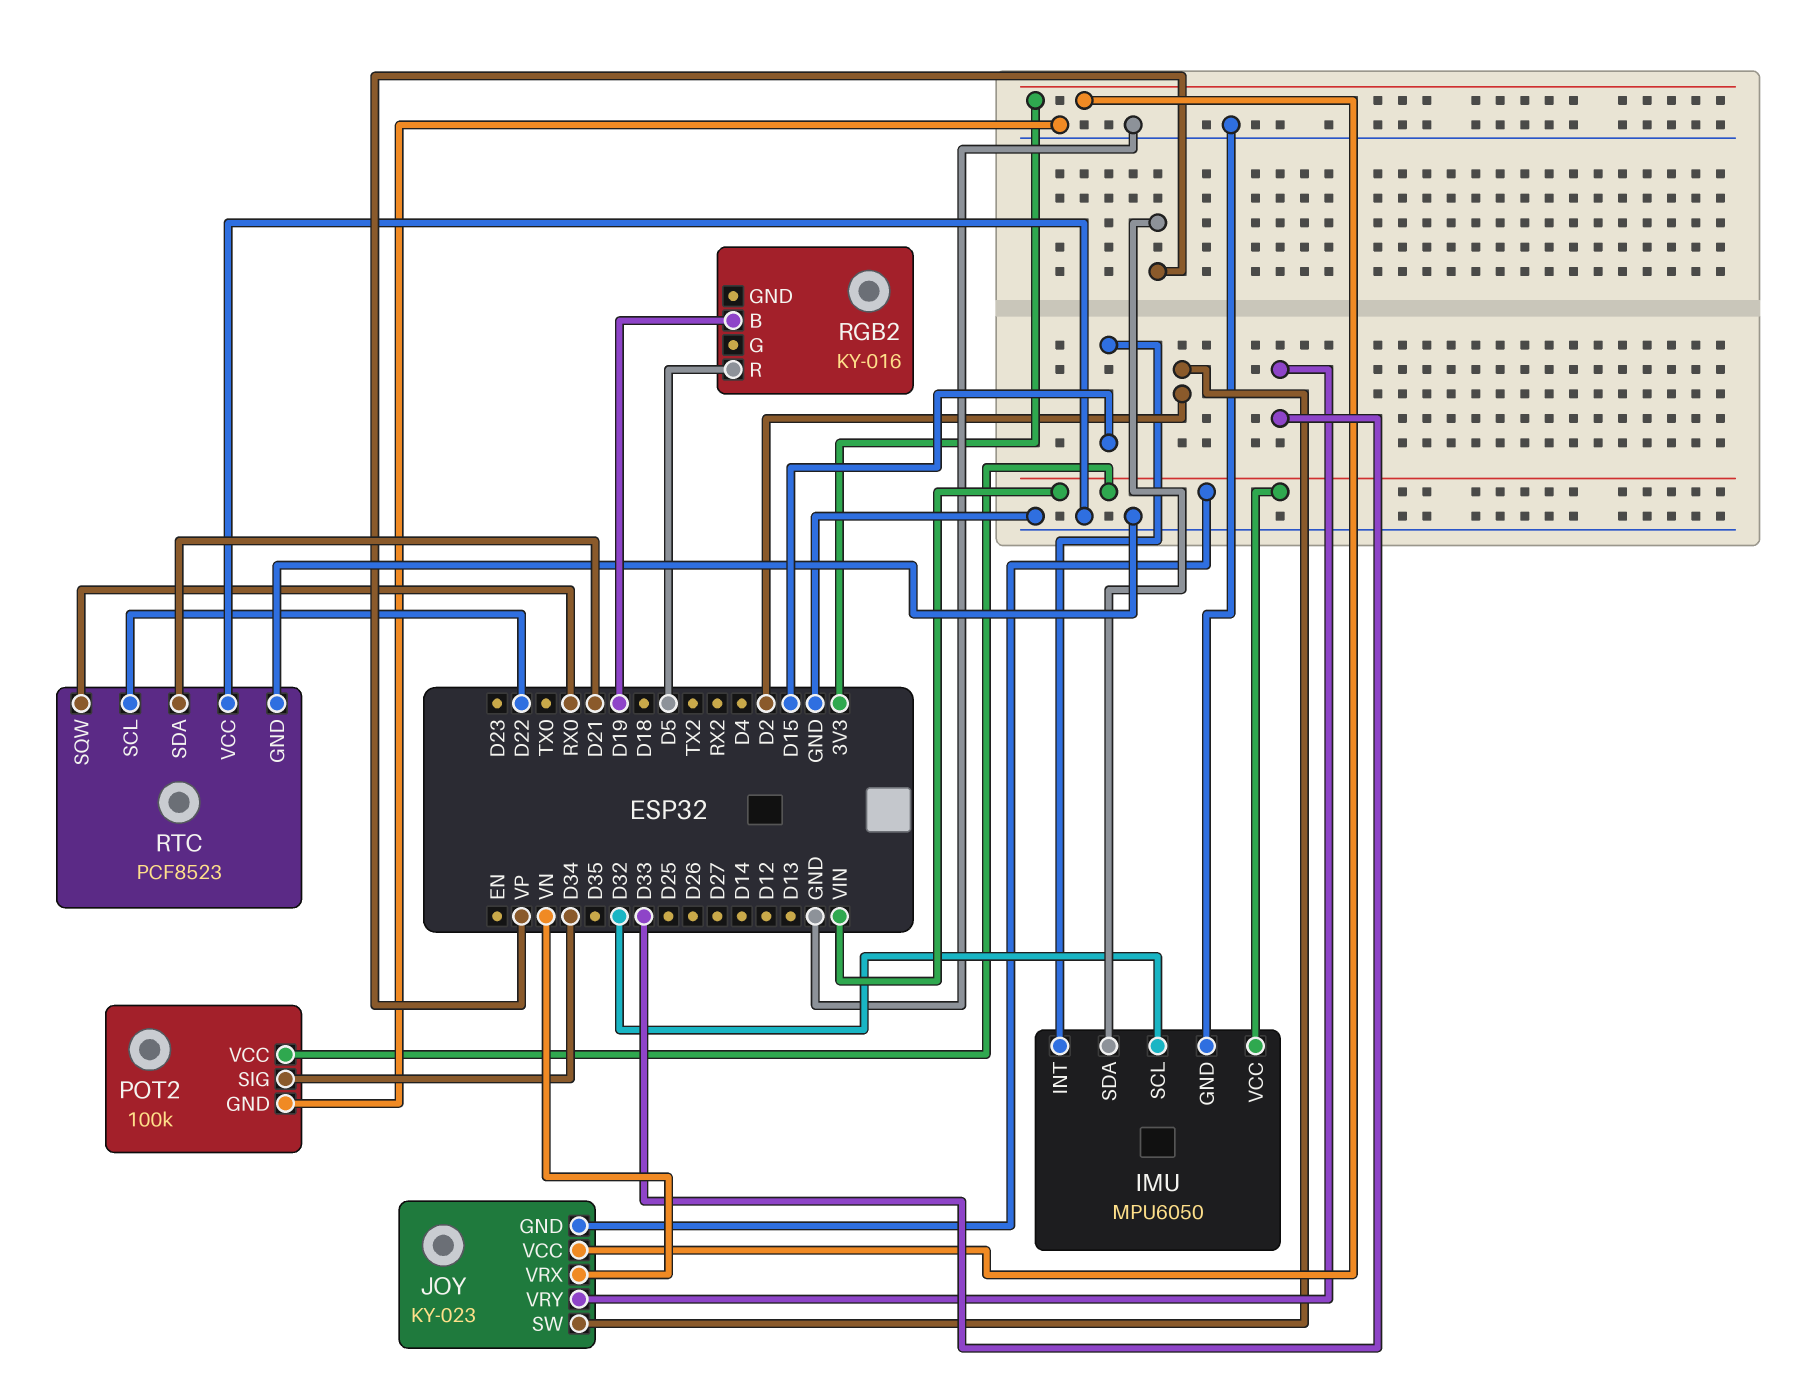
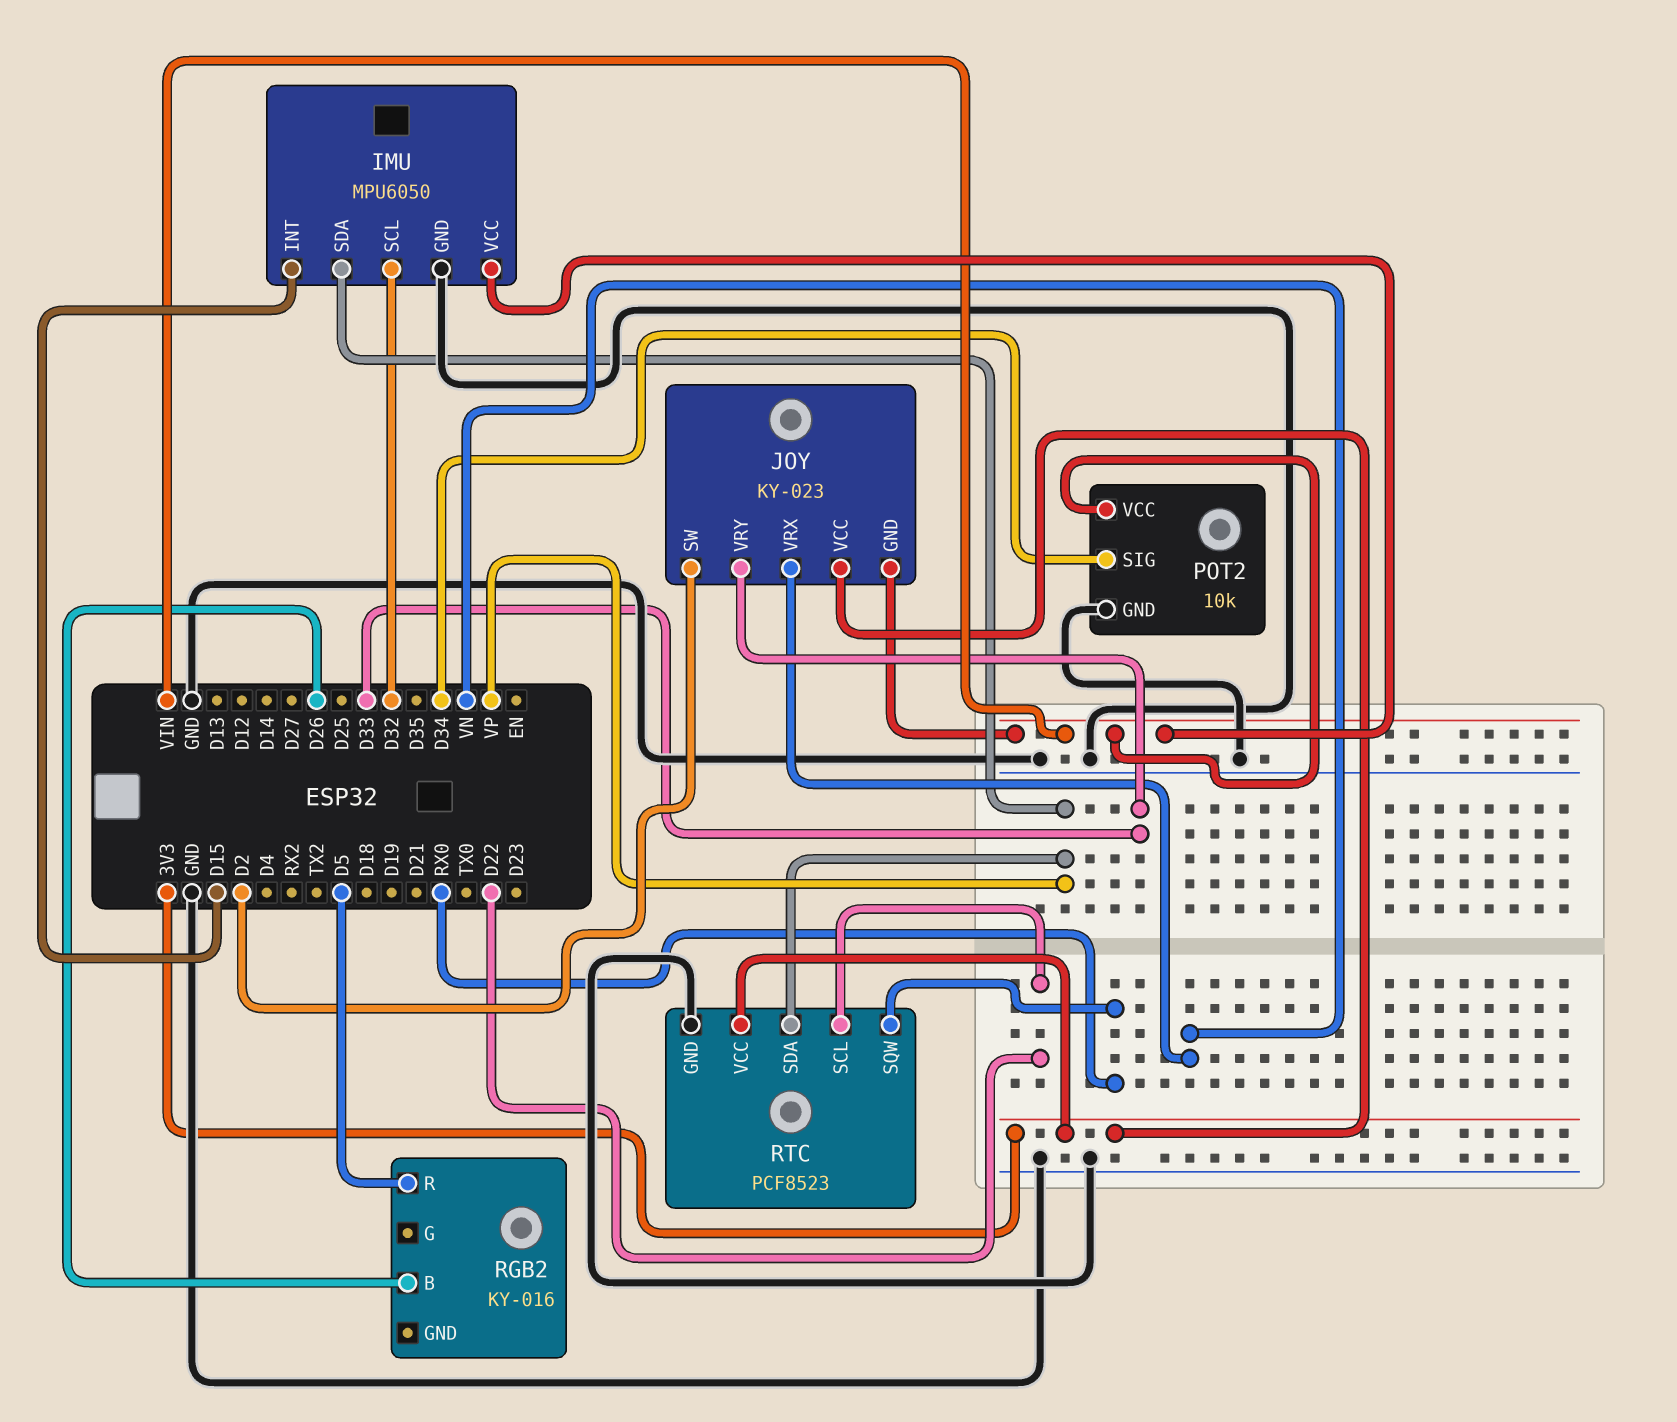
POT2: 100k -> 10k
RGB2 pin B: D19 -> D26
RTC pin SDA: D21 -> VP
RTC pin VCC: GND -> 3V3

